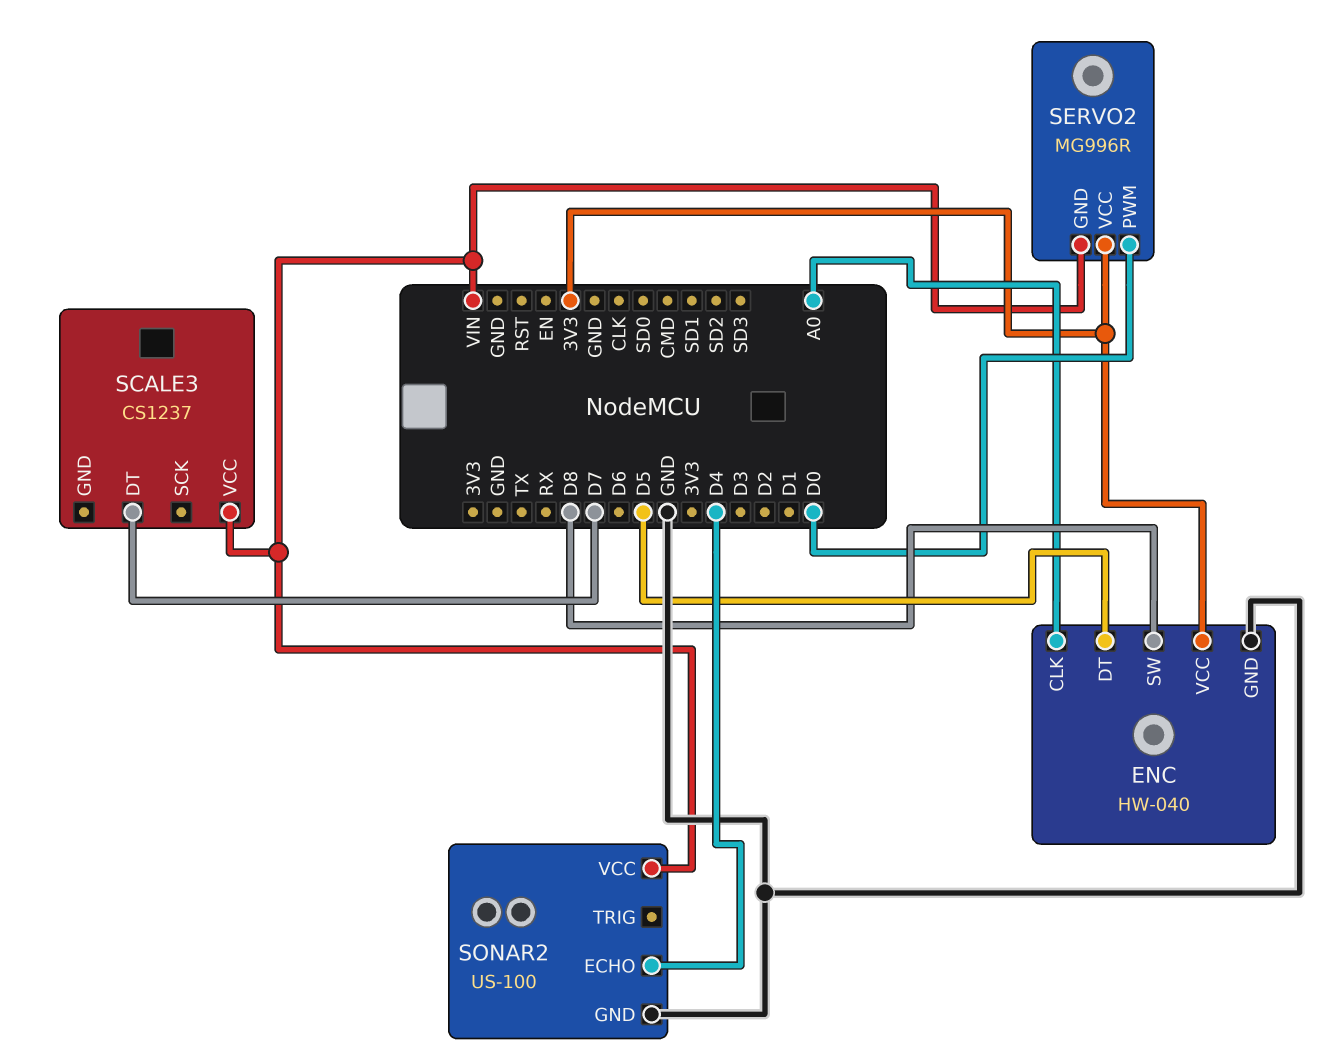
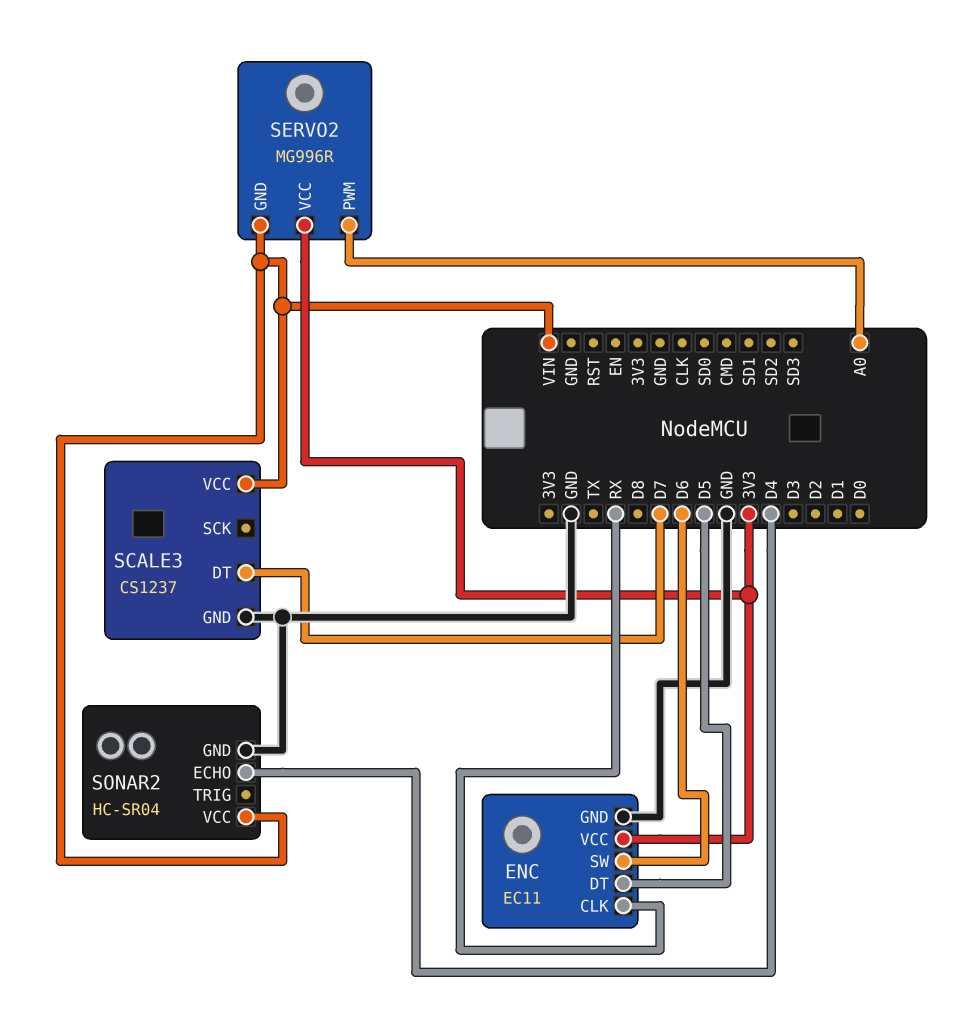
ENC: HW-040 -> EC11
ENC pin CLK: A0 -> RX
ENC pin SW: D8 -> D6
SCALE3 pin GND: none -> GND
SERVO2 pin PWM: D0 -> A0
SONAR2: US-100 -> HC-SR04

